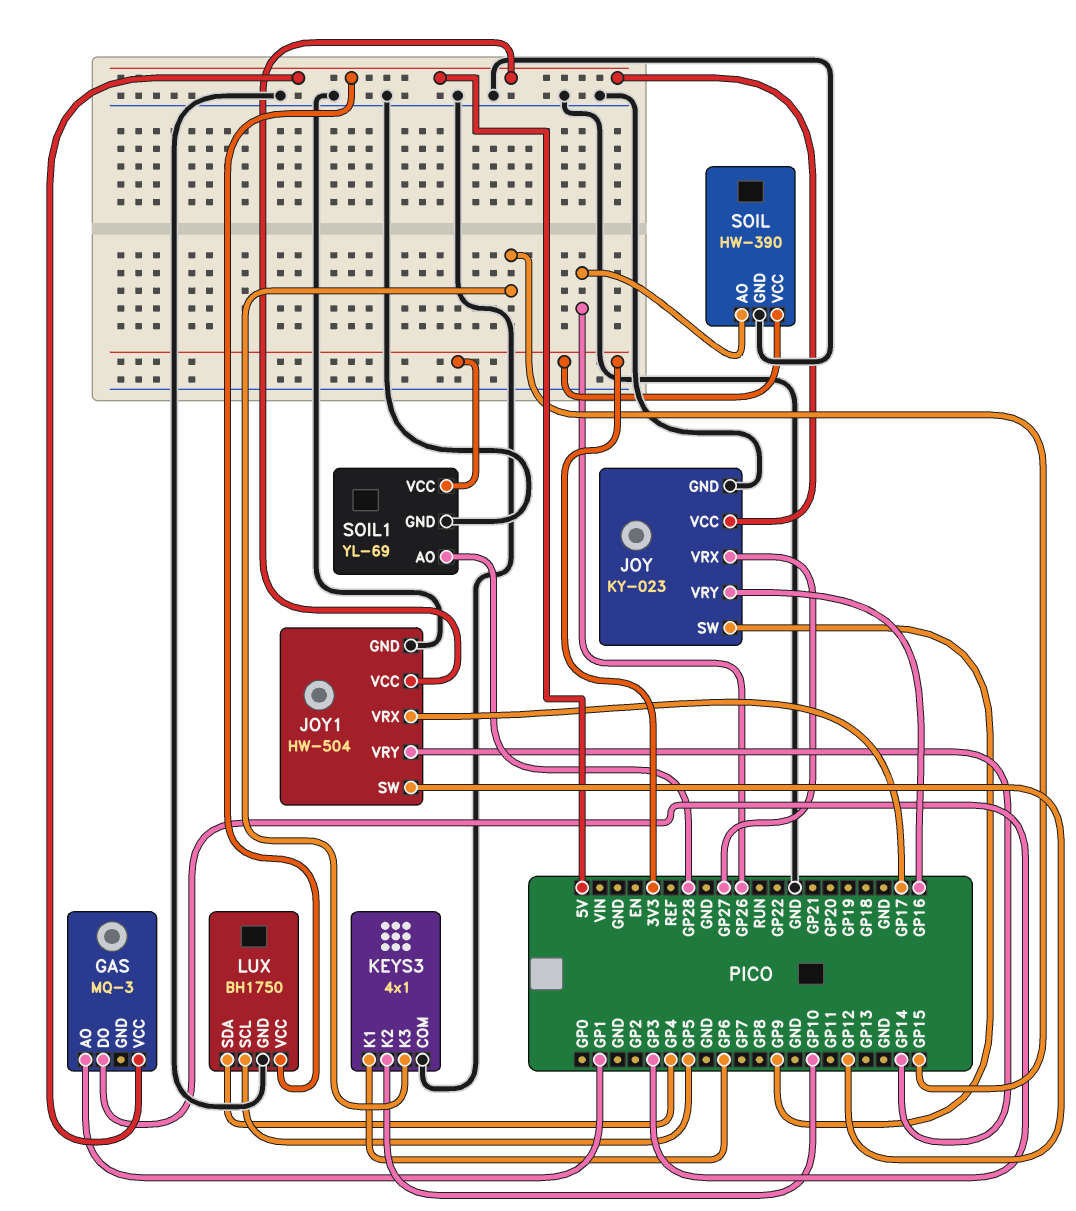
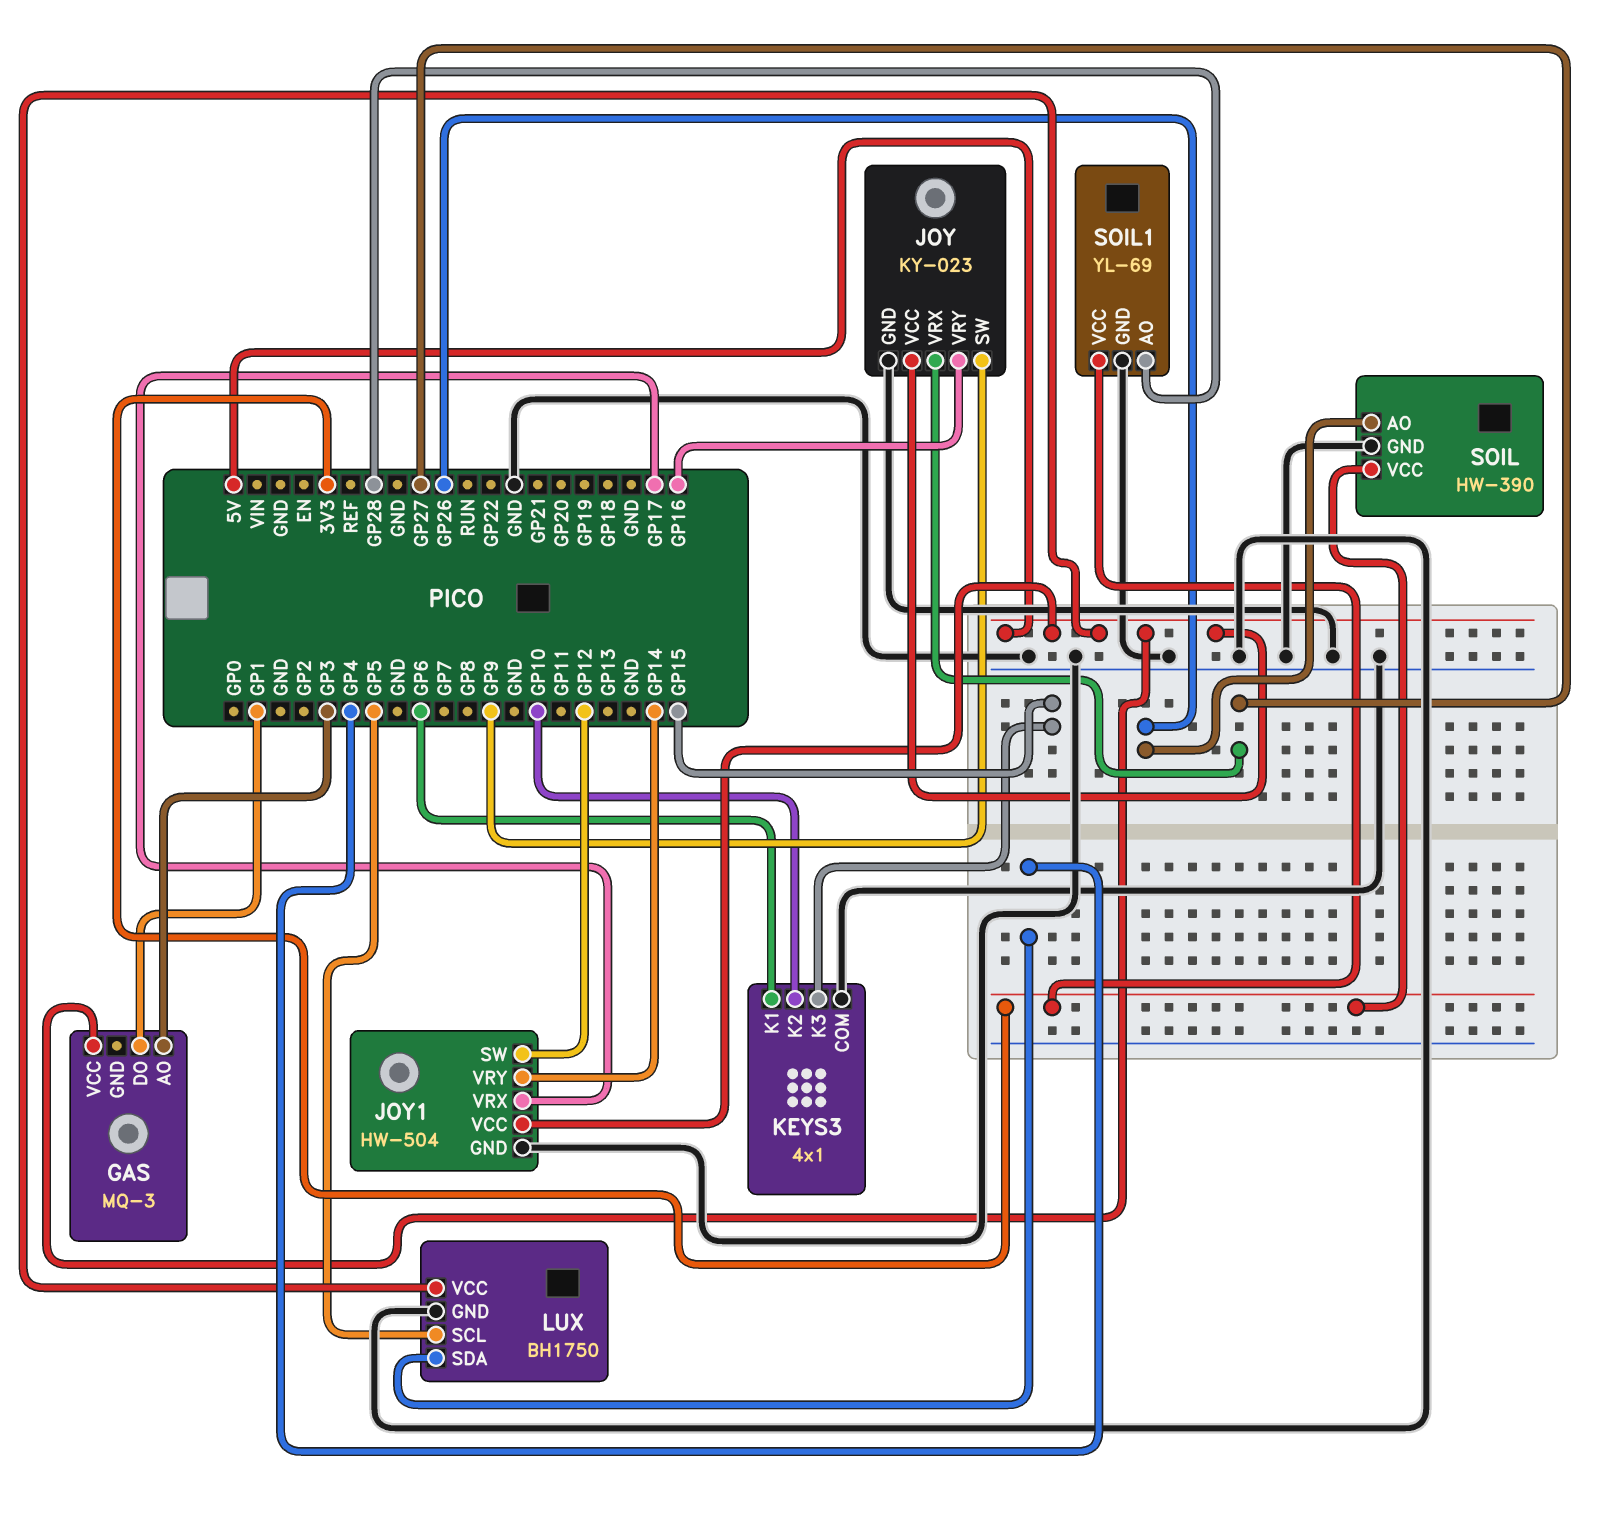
GAS pin AO: GP1 -> GP3
GAS pin DO: GP3 -> GP1

